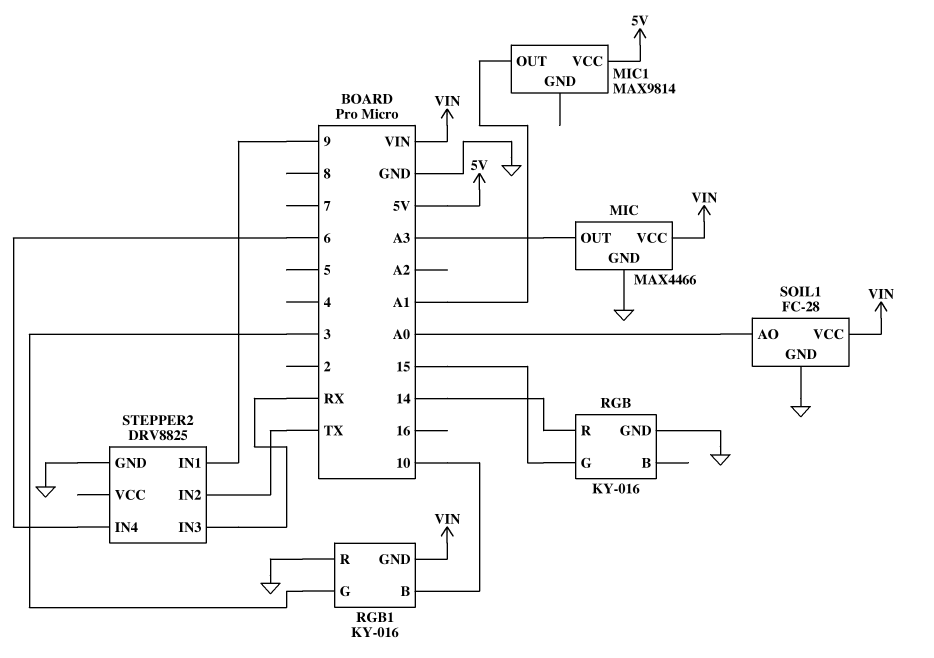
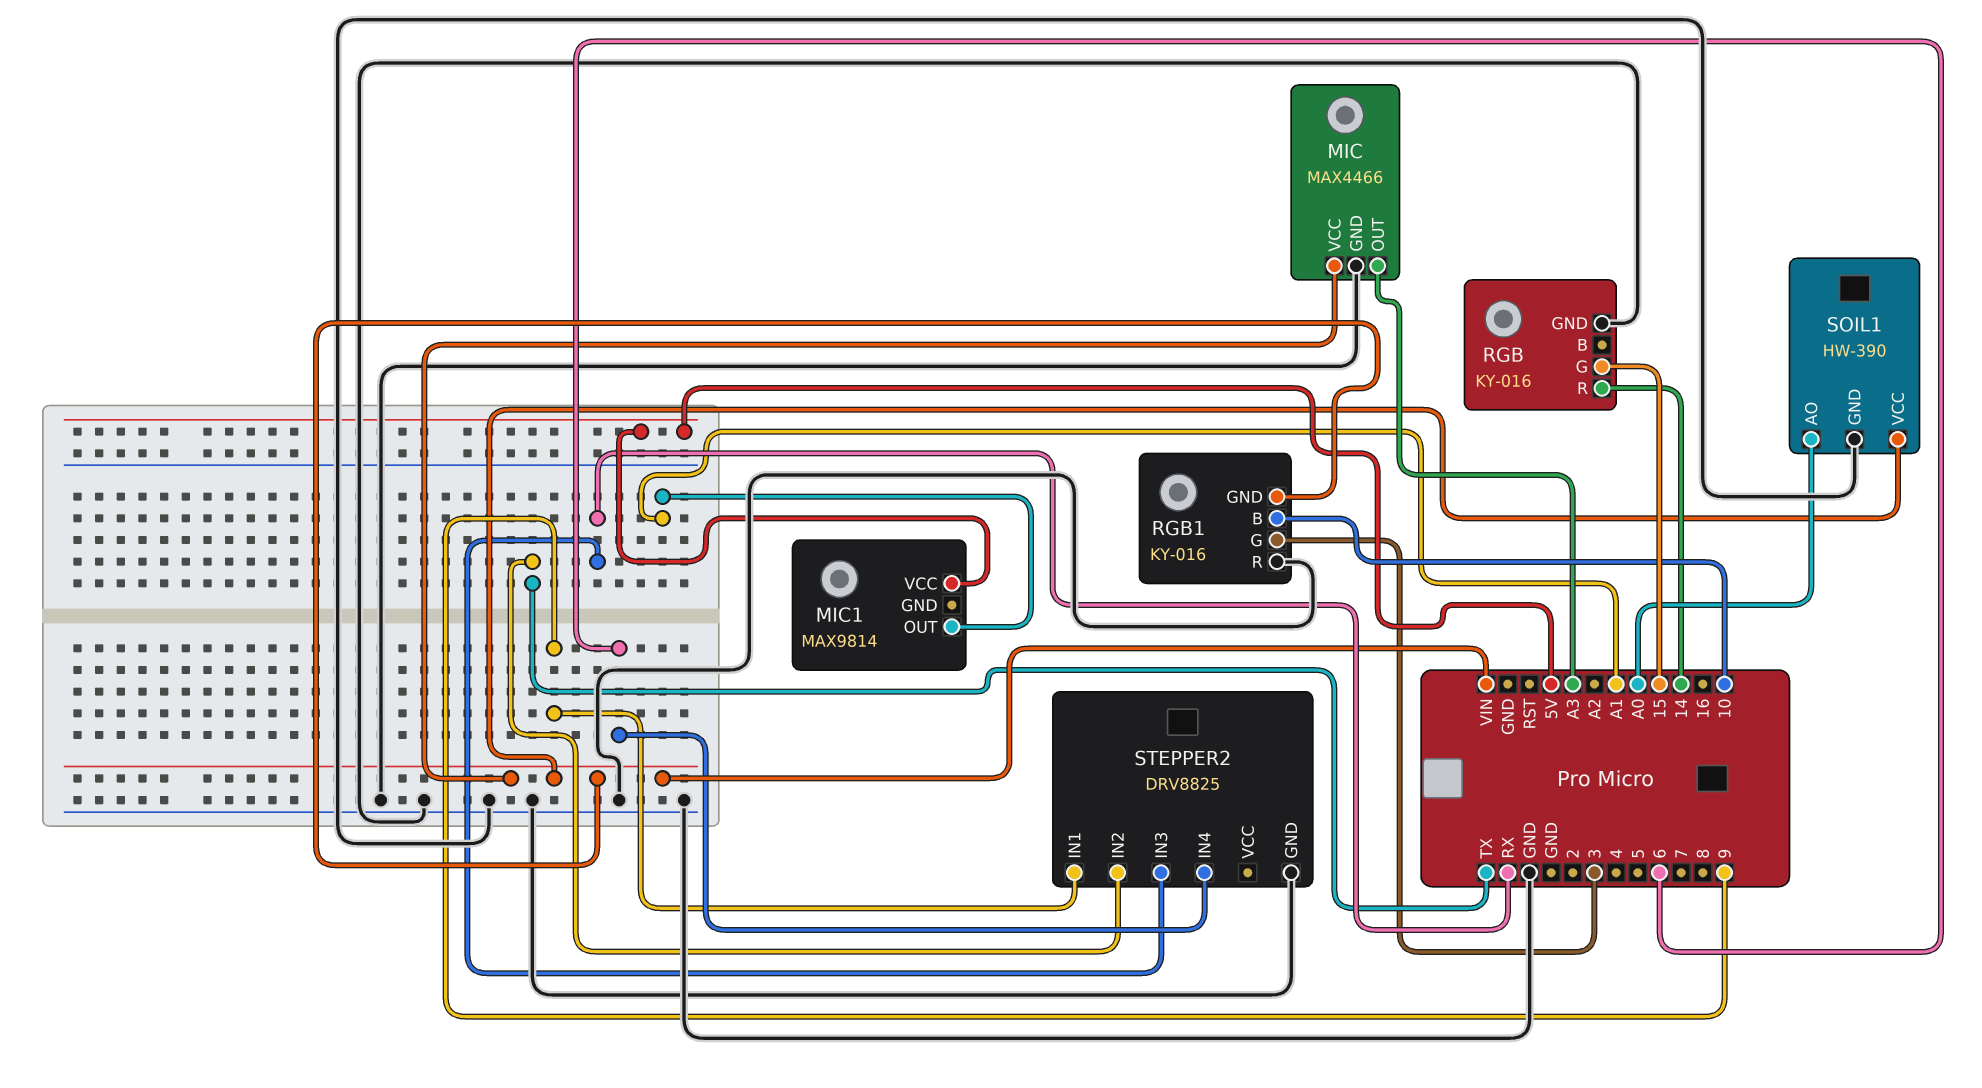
SOIL1: FC-28 -> HW-390

